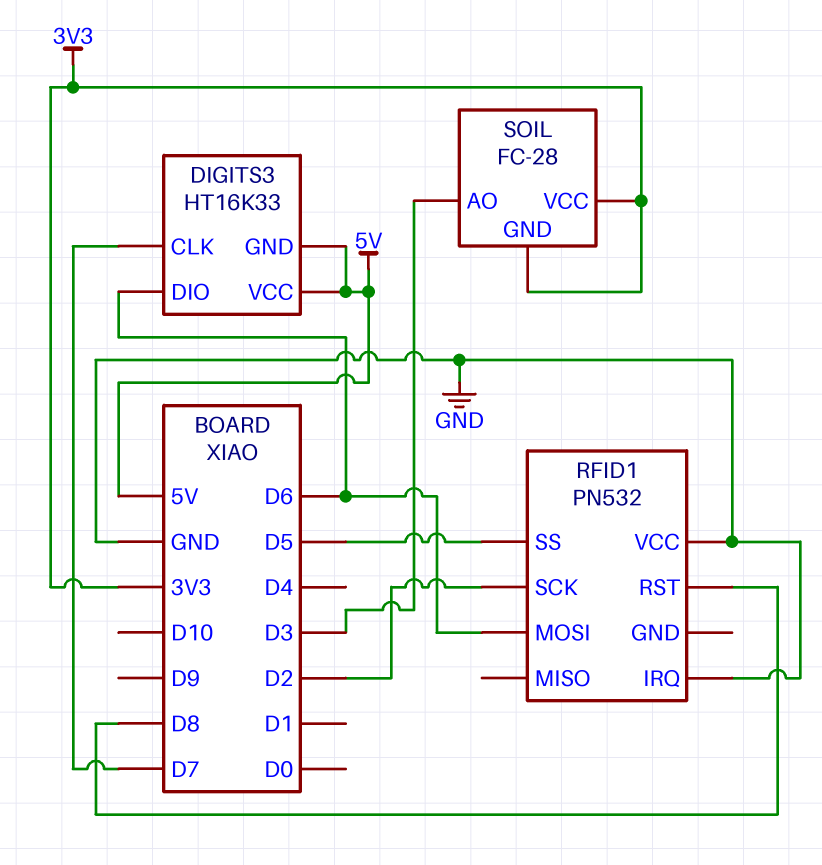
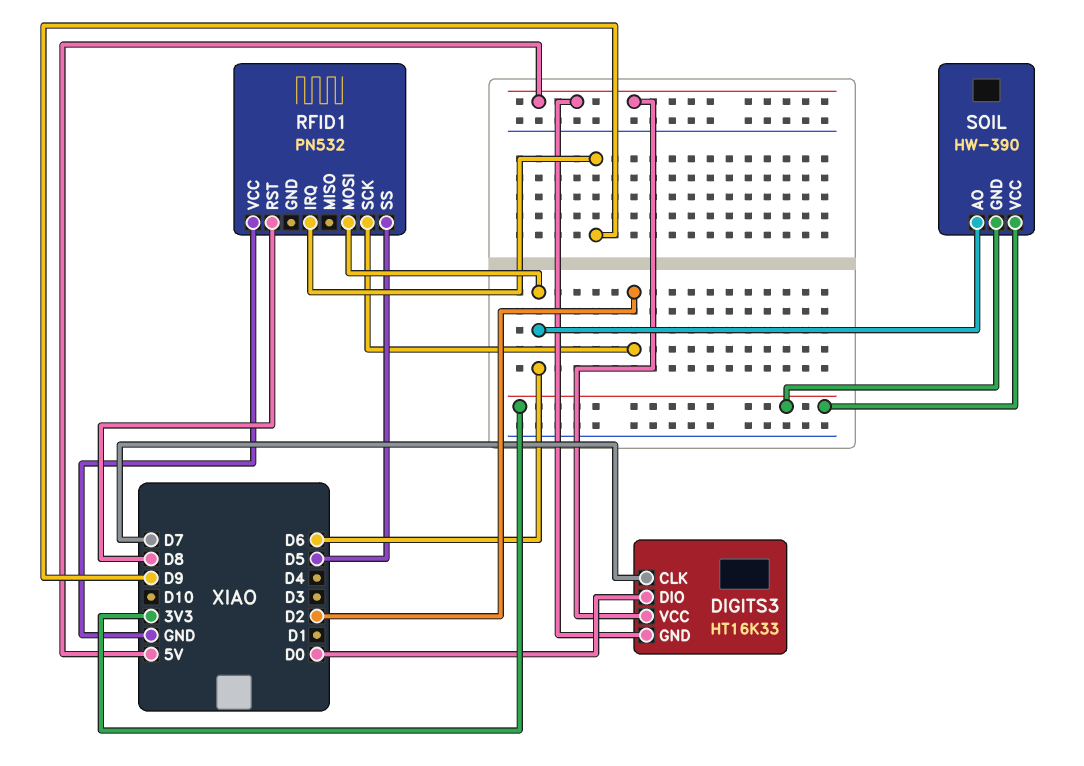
DIGITS3 pin DIO: D6 -> D0
RFID1 pin IRQ: GND -> D9
SOIL: FC-28 -> HW-390
SOIL pin AO: D3 -> D6

